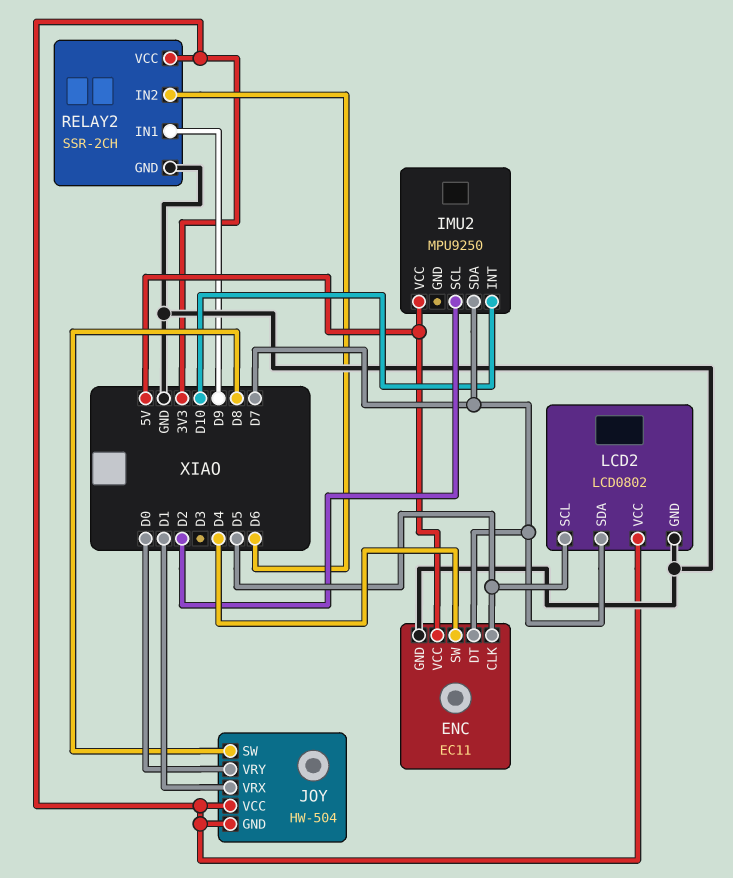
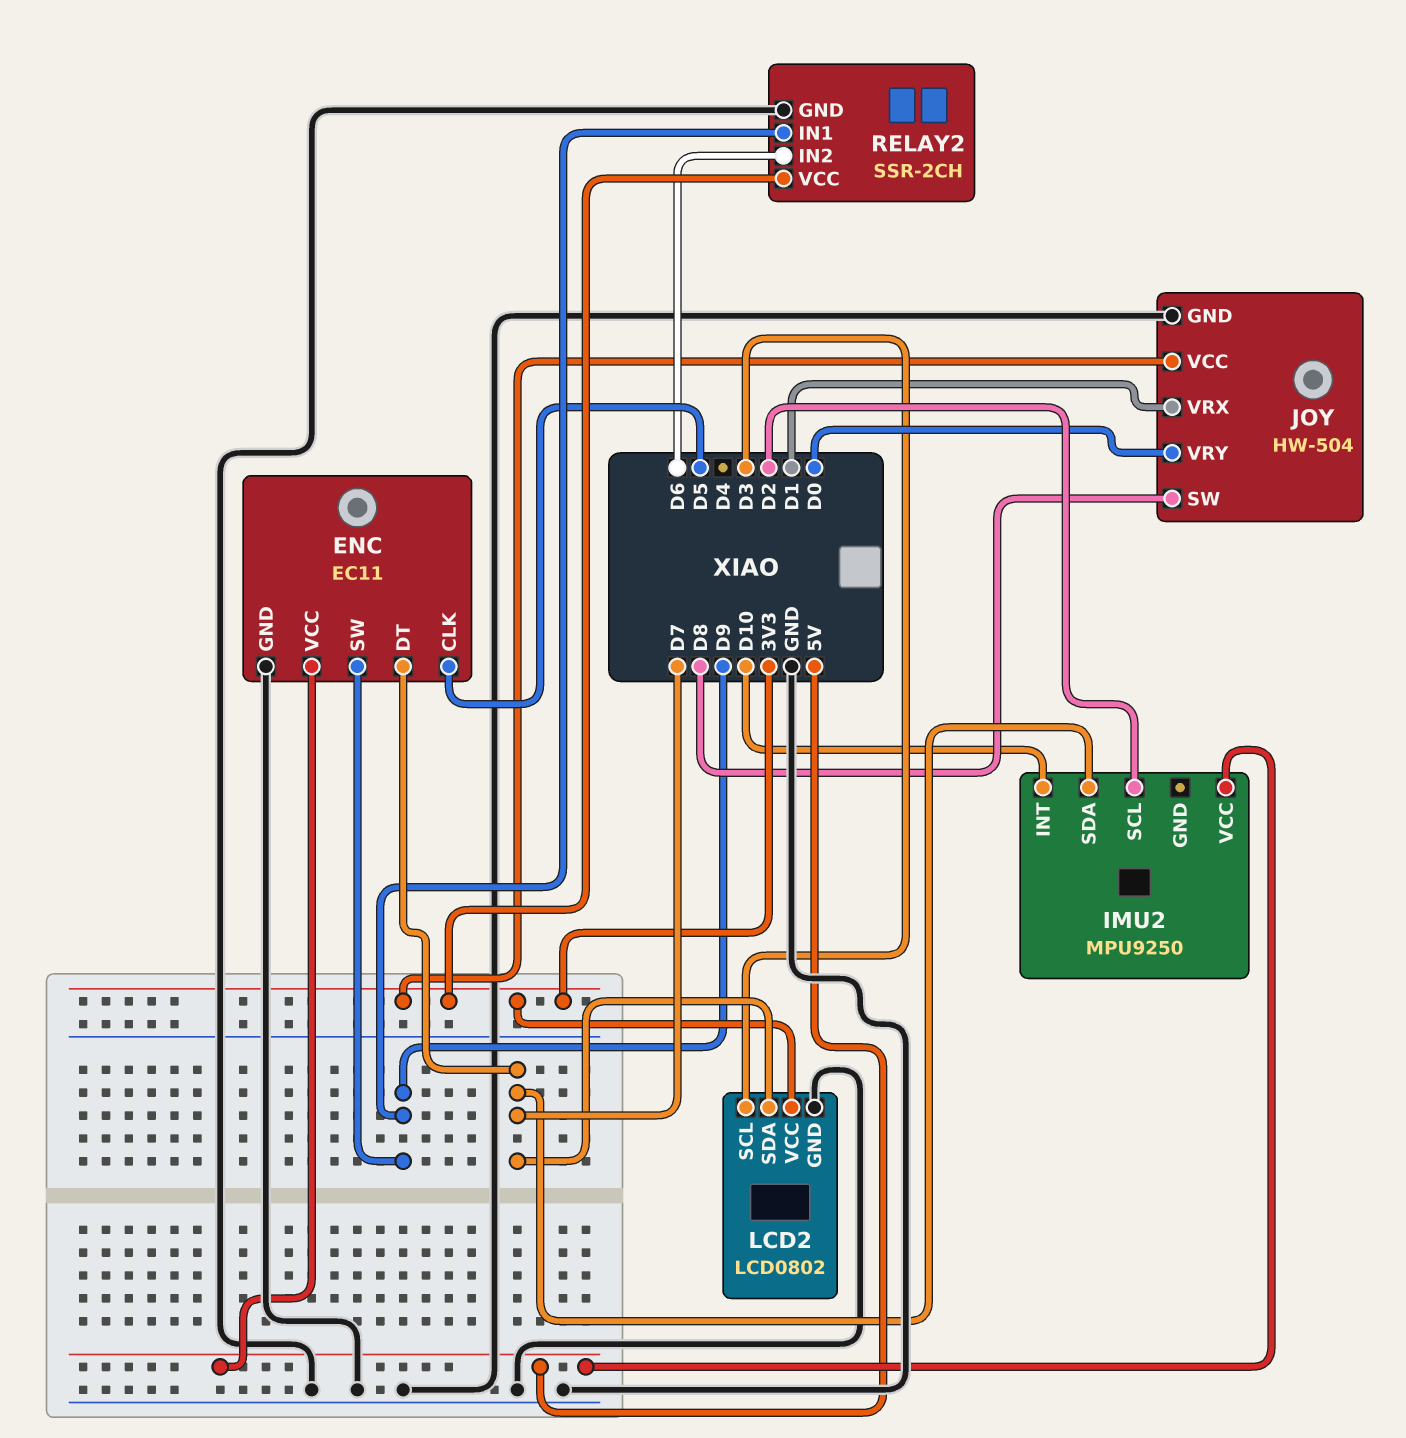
ENC pin SW: D4 -> D9
JOY pin GND: 3V3 -> GND
LCD2 pin SCL: D5 -> D3

